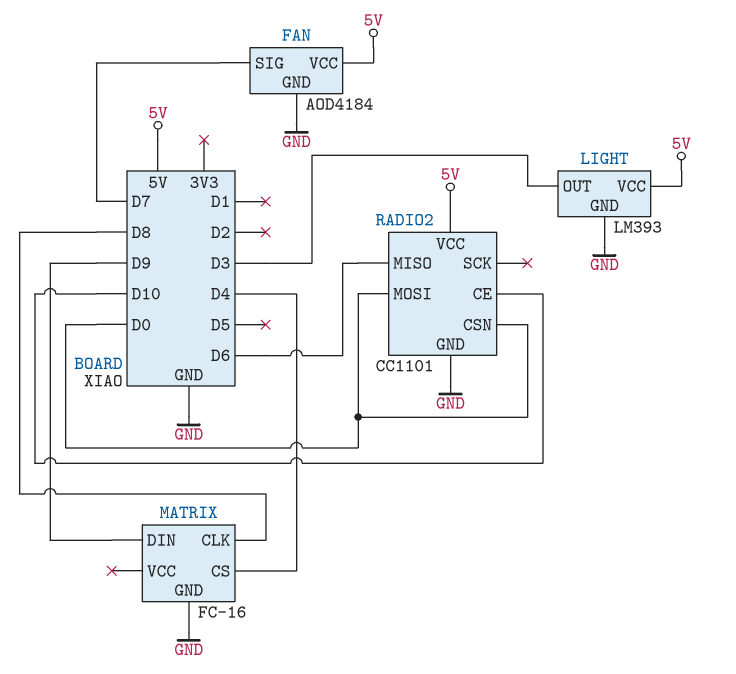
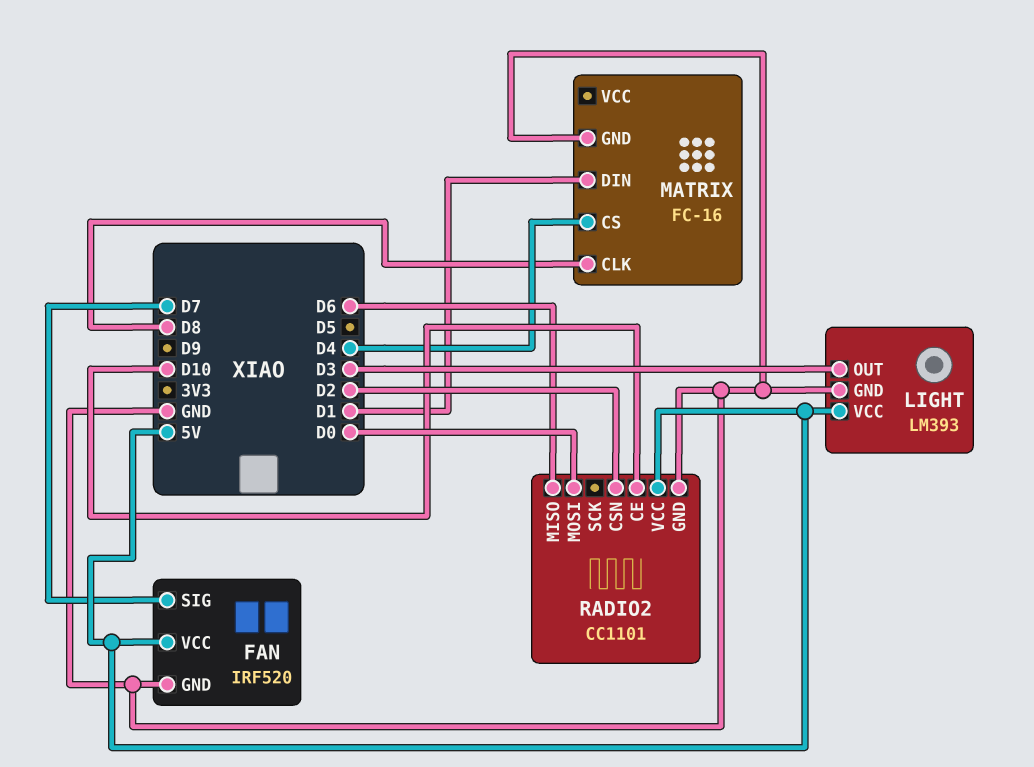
FAN: AOD4184 -> IRF520
MATRIX pin DIN: D9 -> D1
RADIO2 pin CSN: D0 -> D2

